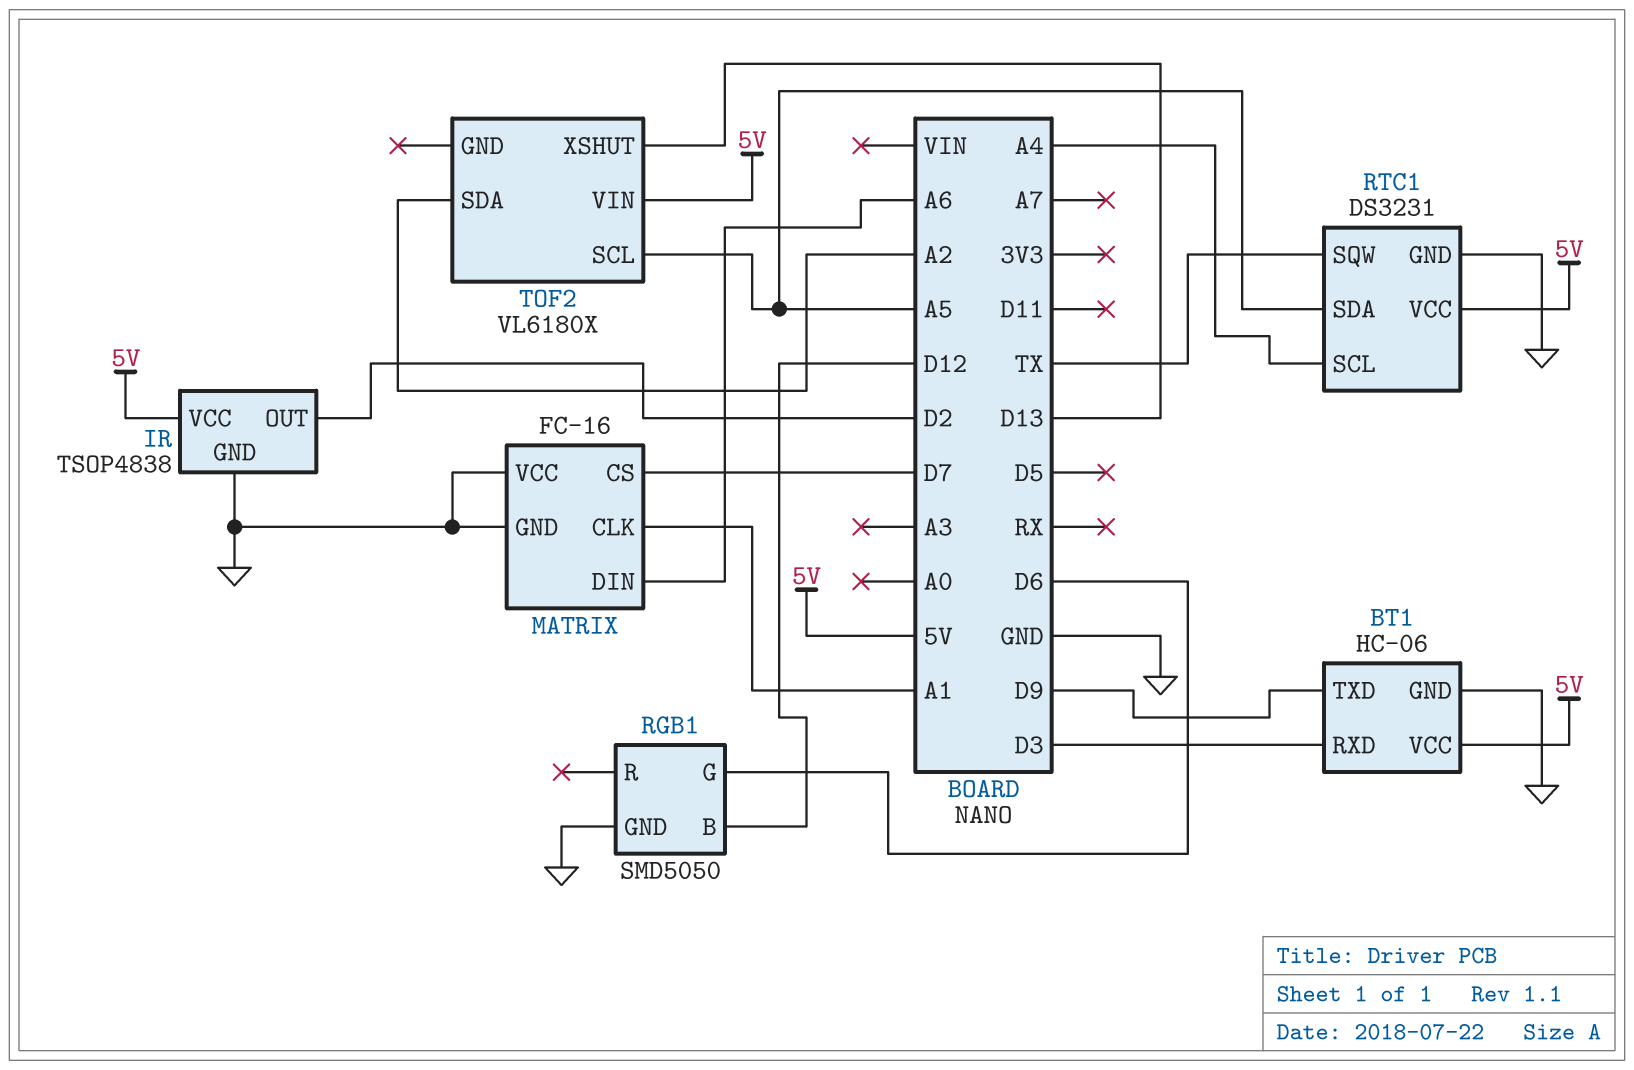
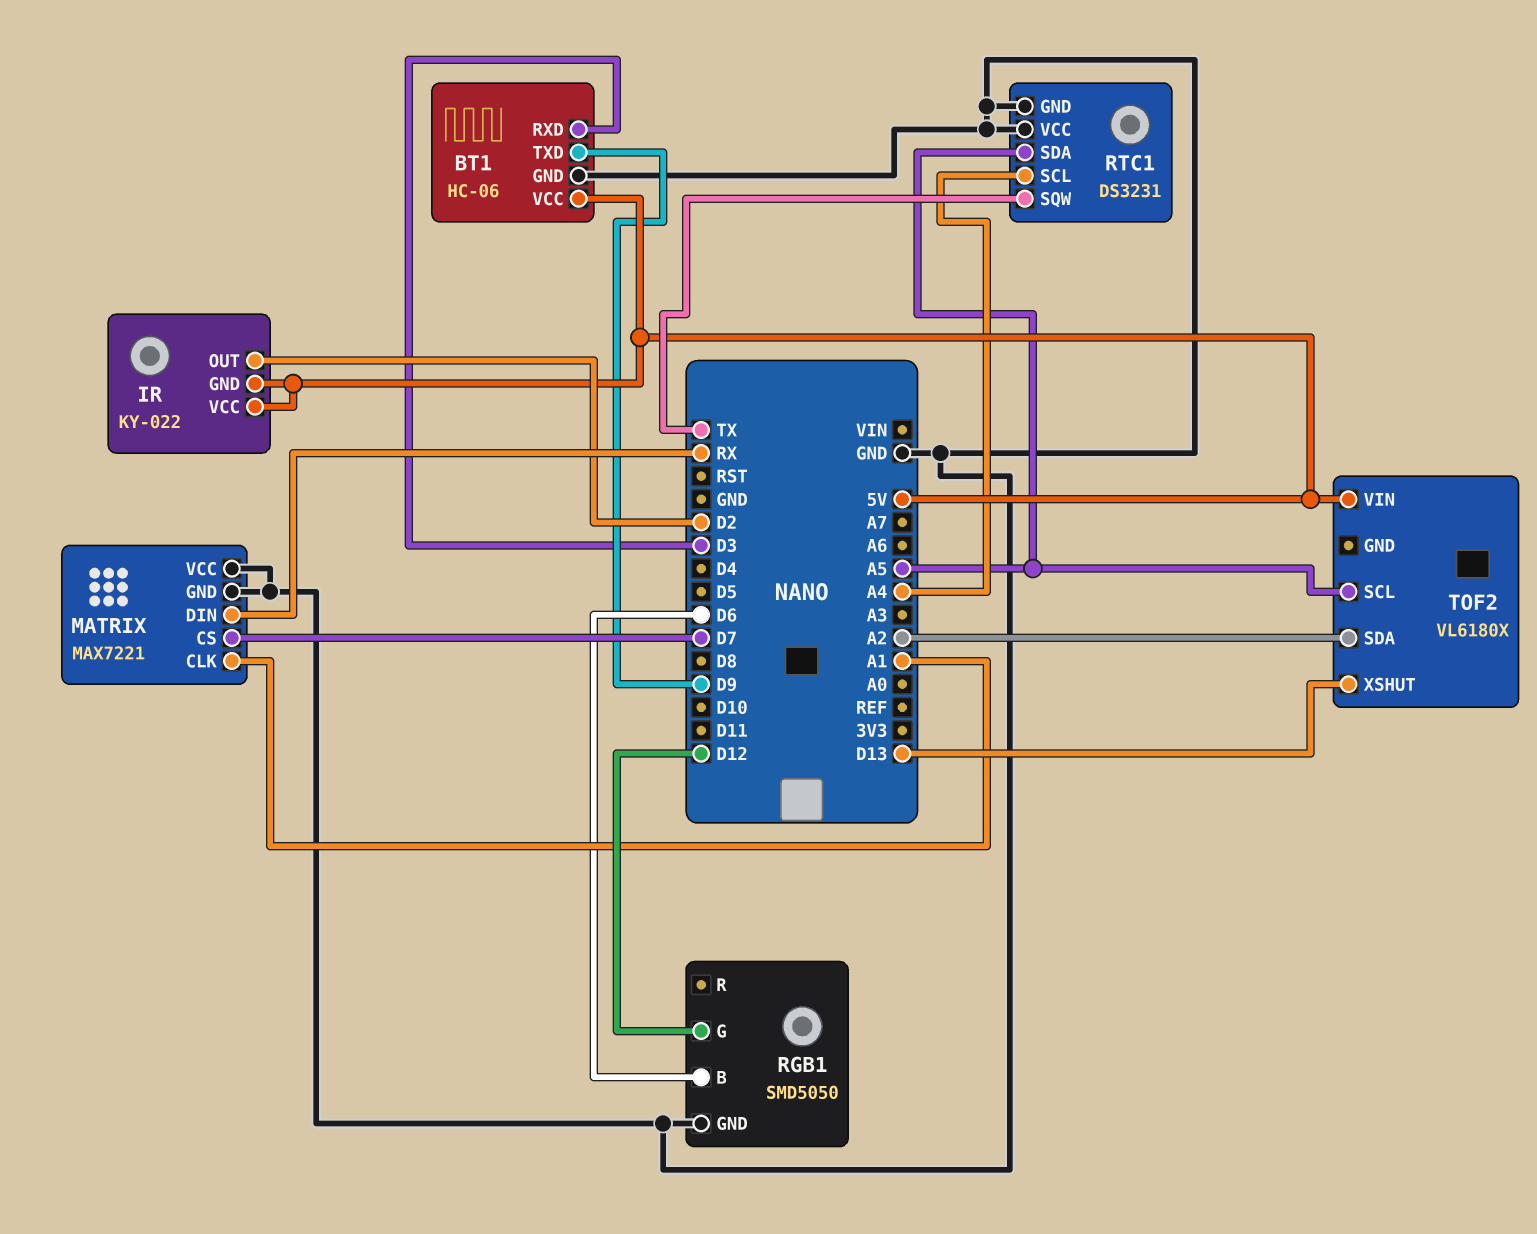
IR: TSOP4838 -> KY-022
IR pin GND: GND -> 5V
MATRIX: FC-16 -> MAX7221
MATRIX pin DIN: A6 -> RX
RGB1 pin B: D12 -> D6
RGB1 pin G: D6 -> D12
RTC1 pin VCC: 5V -> GND

